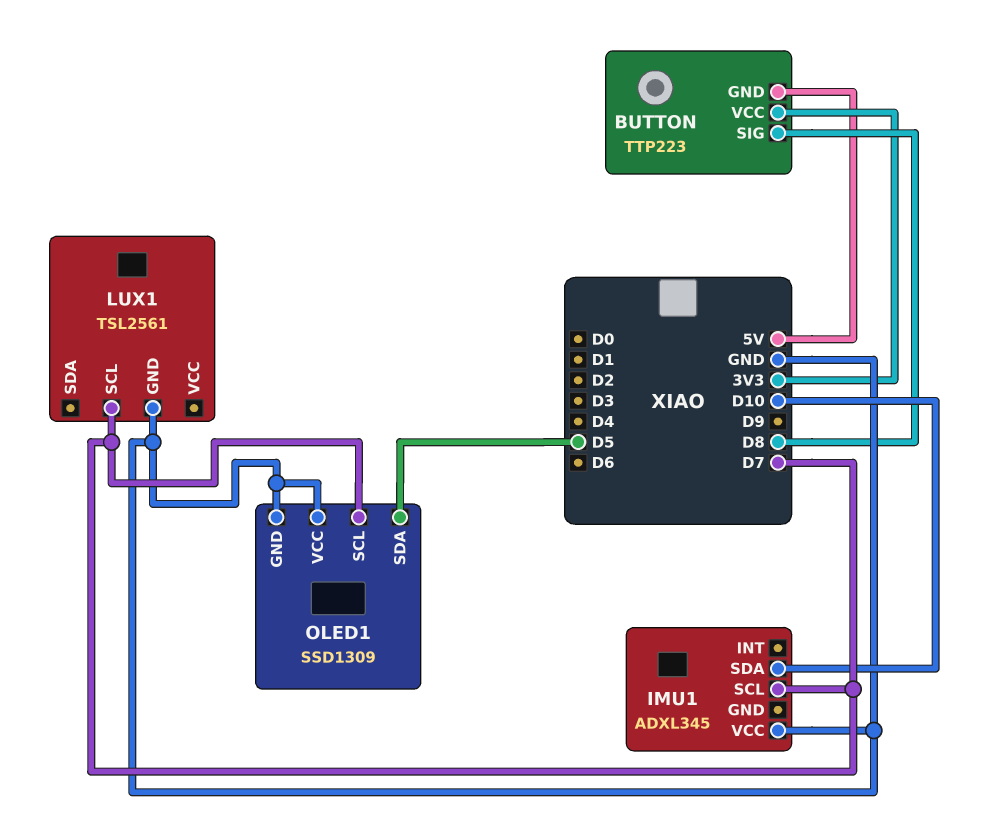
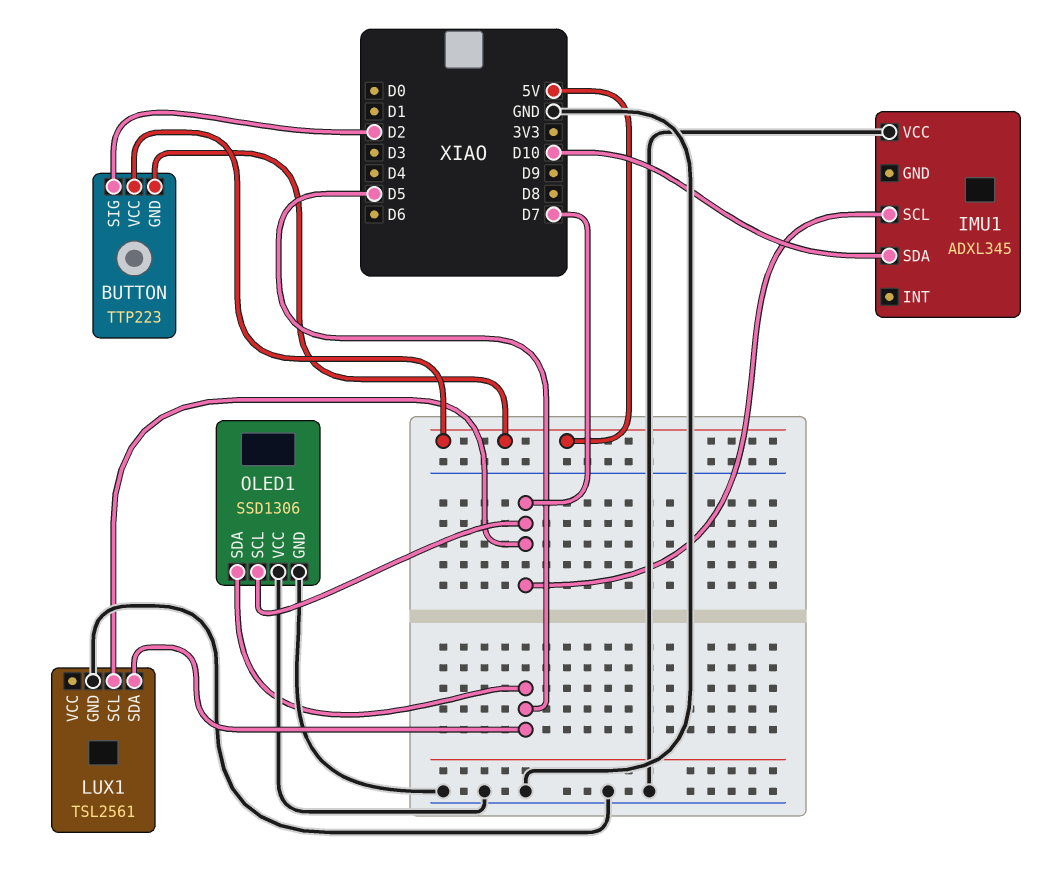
BUTTON pin SIG: D8 -> D2
BUTTON pin VCC: 3V3 -> 5V
LUX1 pin SDA: none -> D5
OLED1: SSD1309 -> SSD1306

